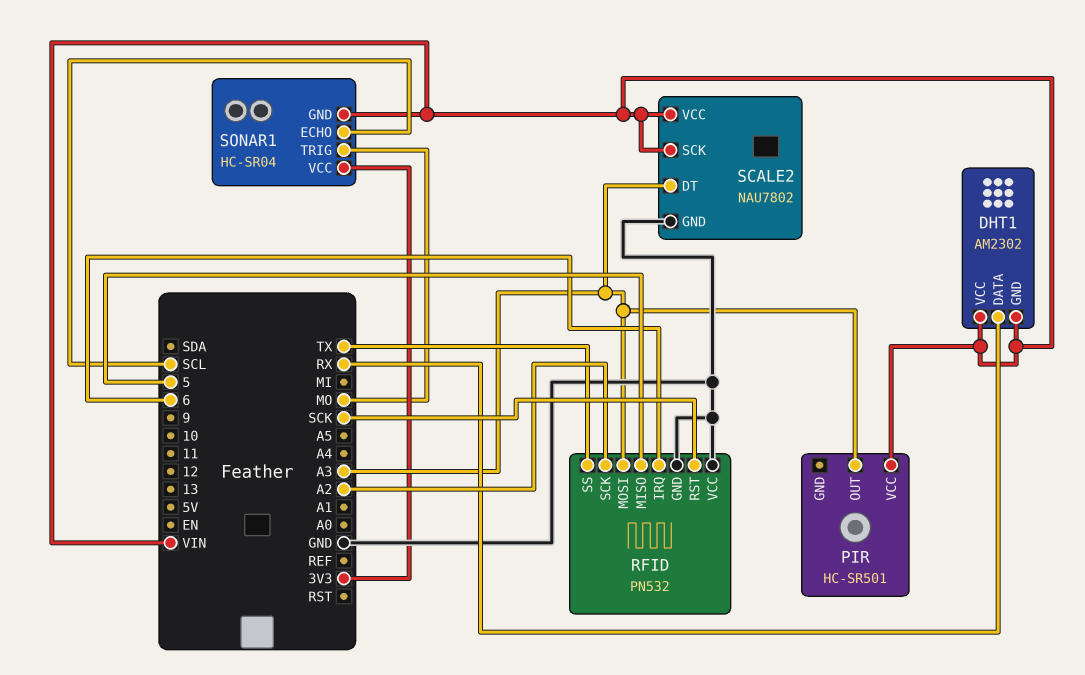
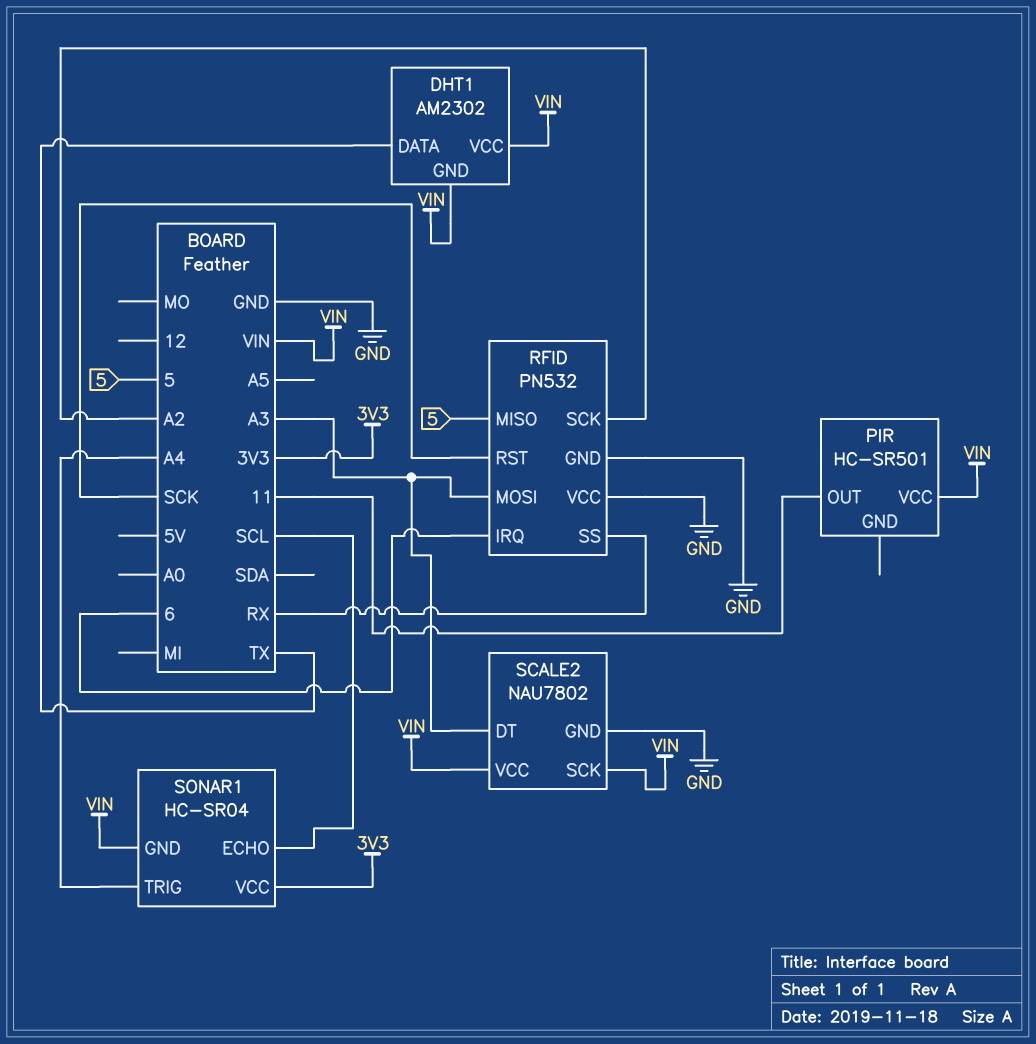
DHT1 pin DATA: RX -> TX
PIR pin OUT: A3 -> 11
RFID pin SS: TX -> RX
SONAR1 pin TRIG: MO -> A4

